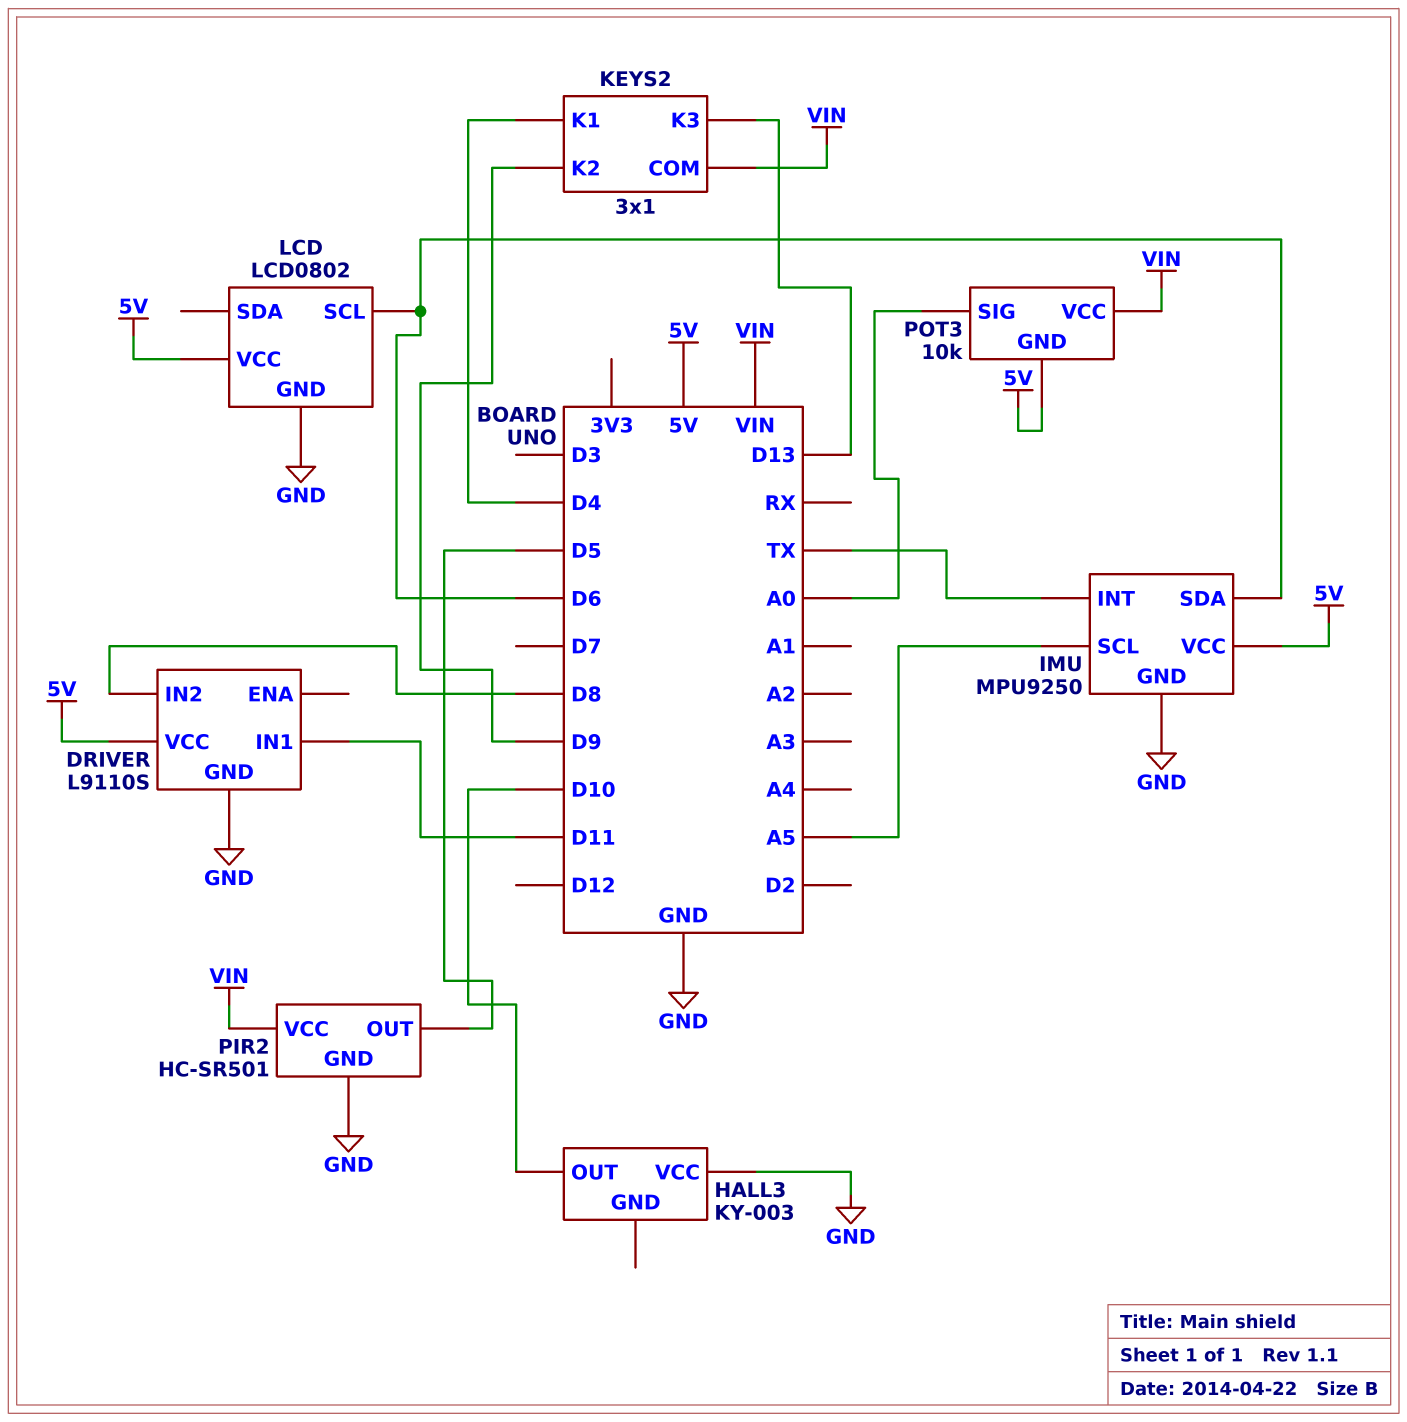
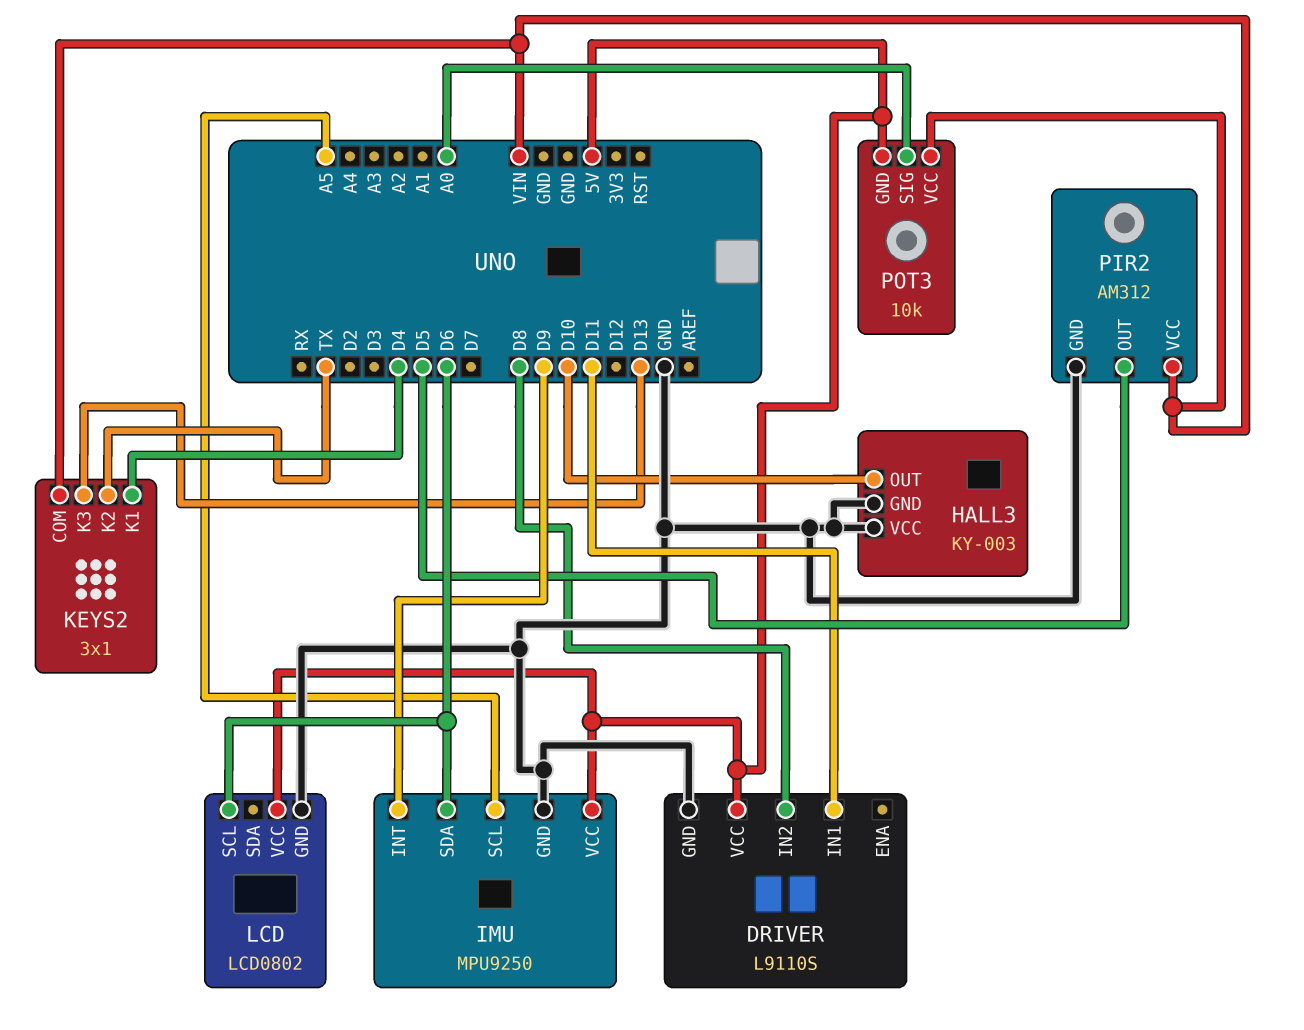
HALL3 pin GND: none -> GND
IMU pin INT: TX -> D9
KEYS2 pin K2: D9 -> TX
PIR2: HC-SR501 -> AM312

